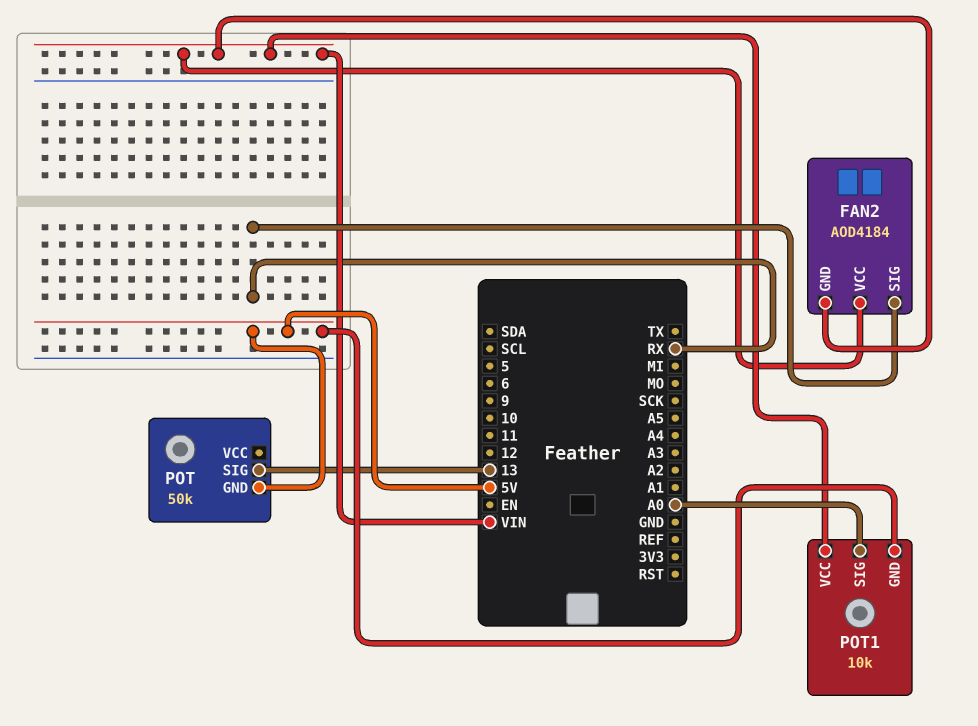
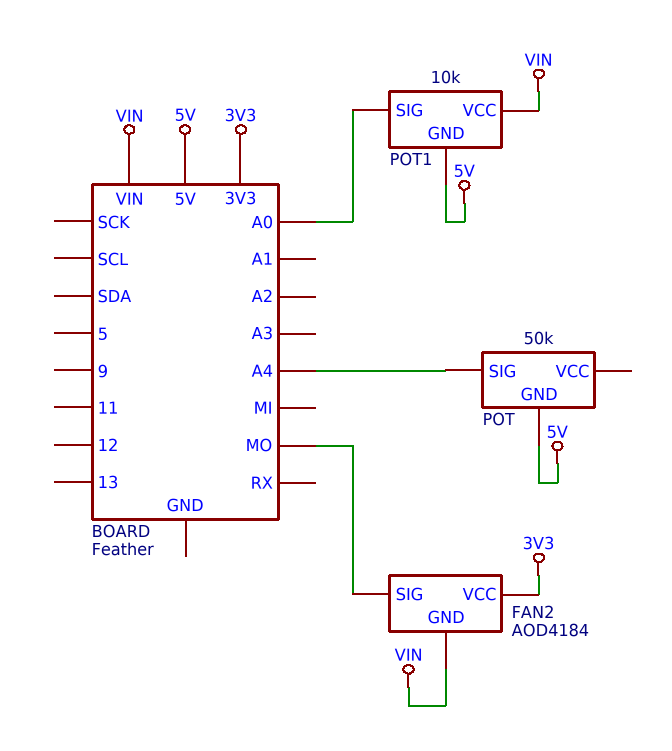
FAN2 pin SIG: RX -> MO
FAN2 pin VCC: VIN -> 3V3
POT pin SIG: 13 -> A4

